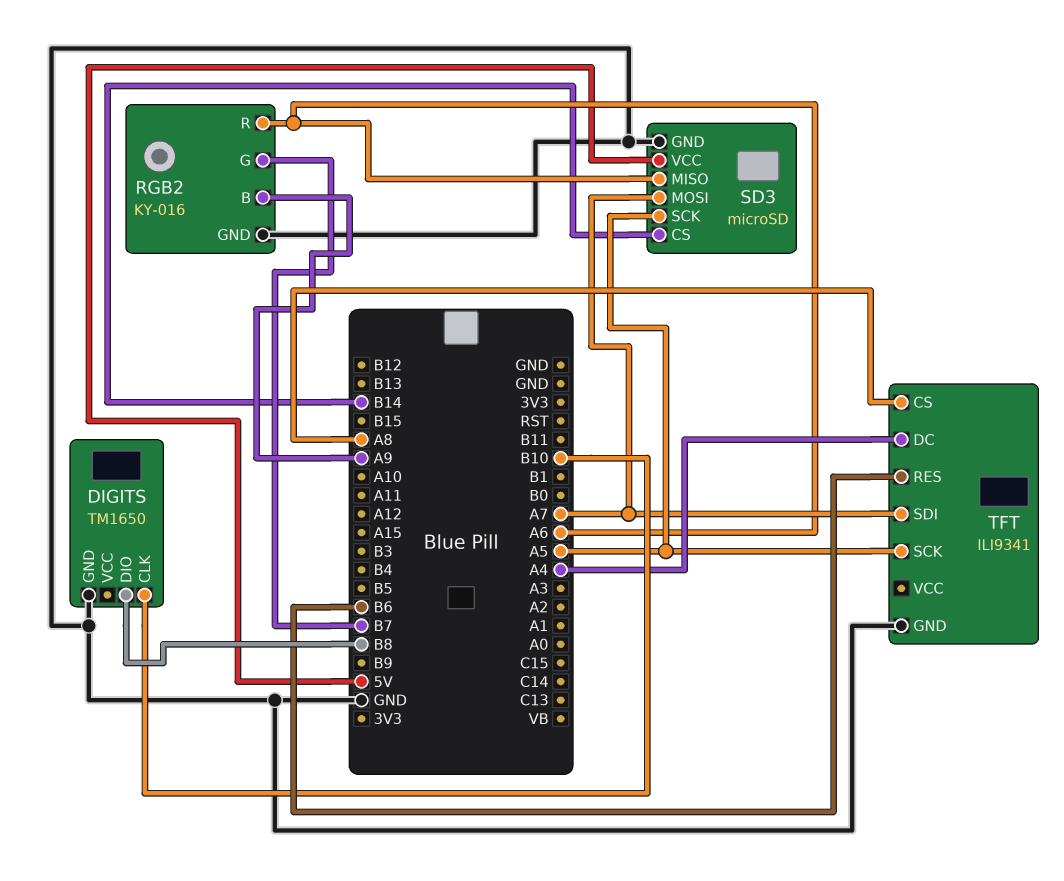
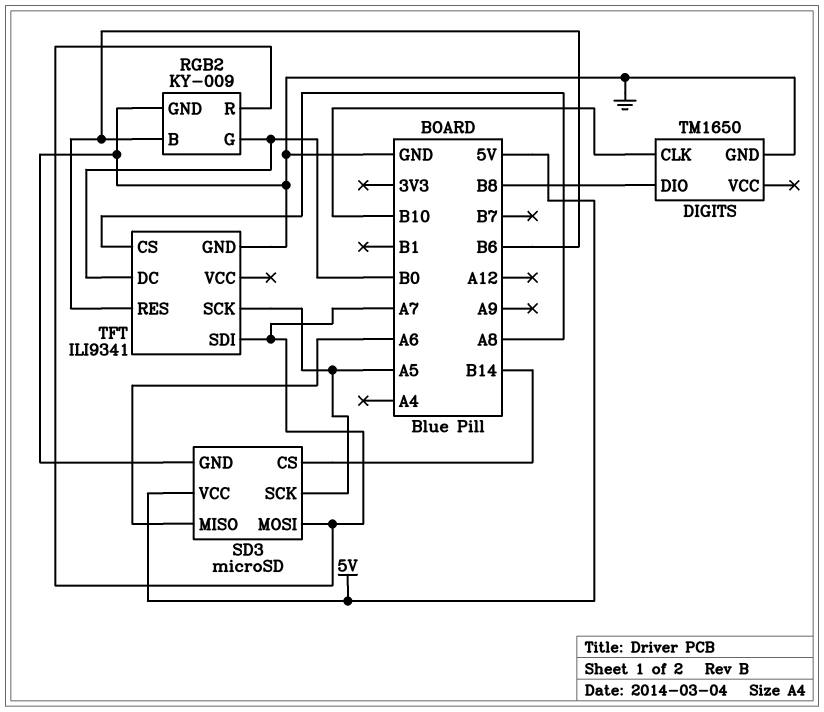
RGB2: KY-016 -> KY-009
RGB2 pin B: A9 -> B6
RGB2 pin G: B7 -> B0
RGB2 pin R: A6 -> A7
TFT pin DC: A4 -> B0

